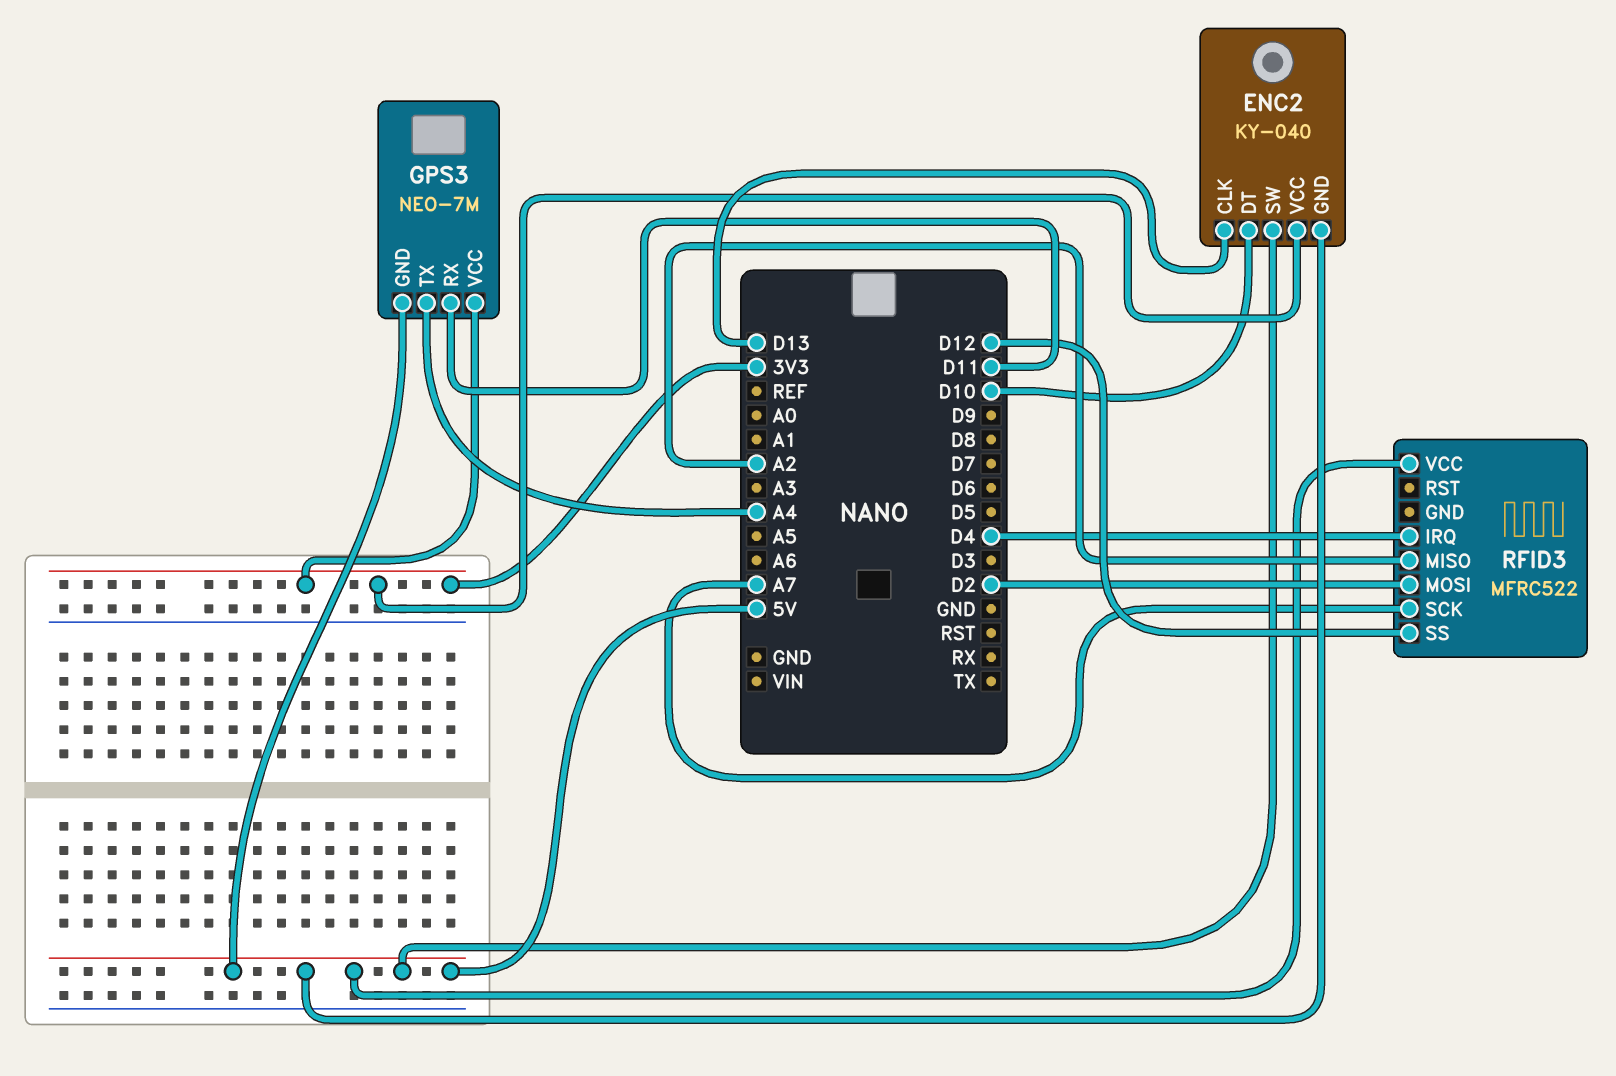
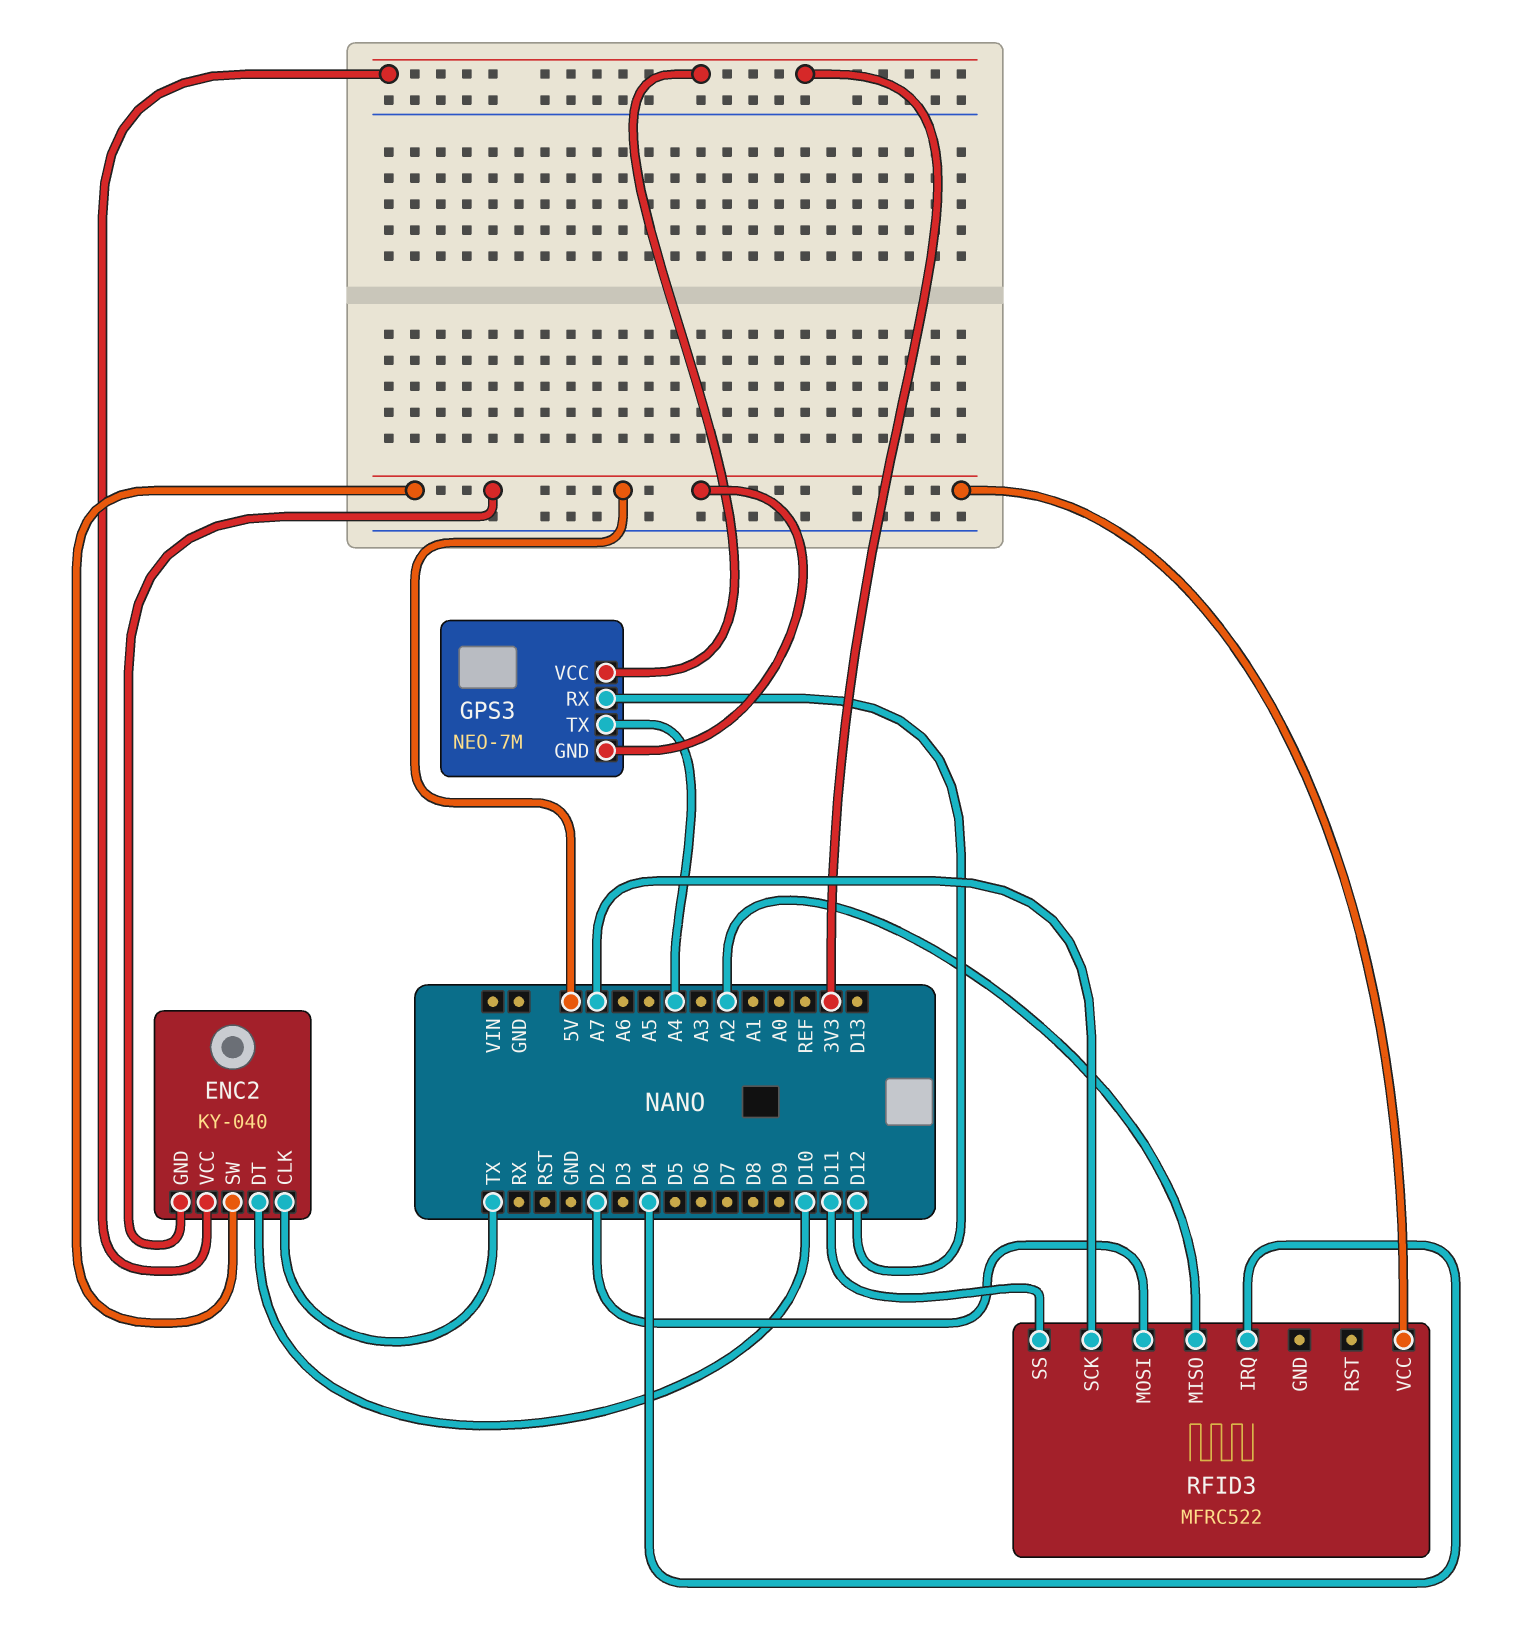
ENC2 pin CLK: D13 -> TX
GPS3 pin RX: D11 -> D12
RFID3 pin SS: D12 -> D11

